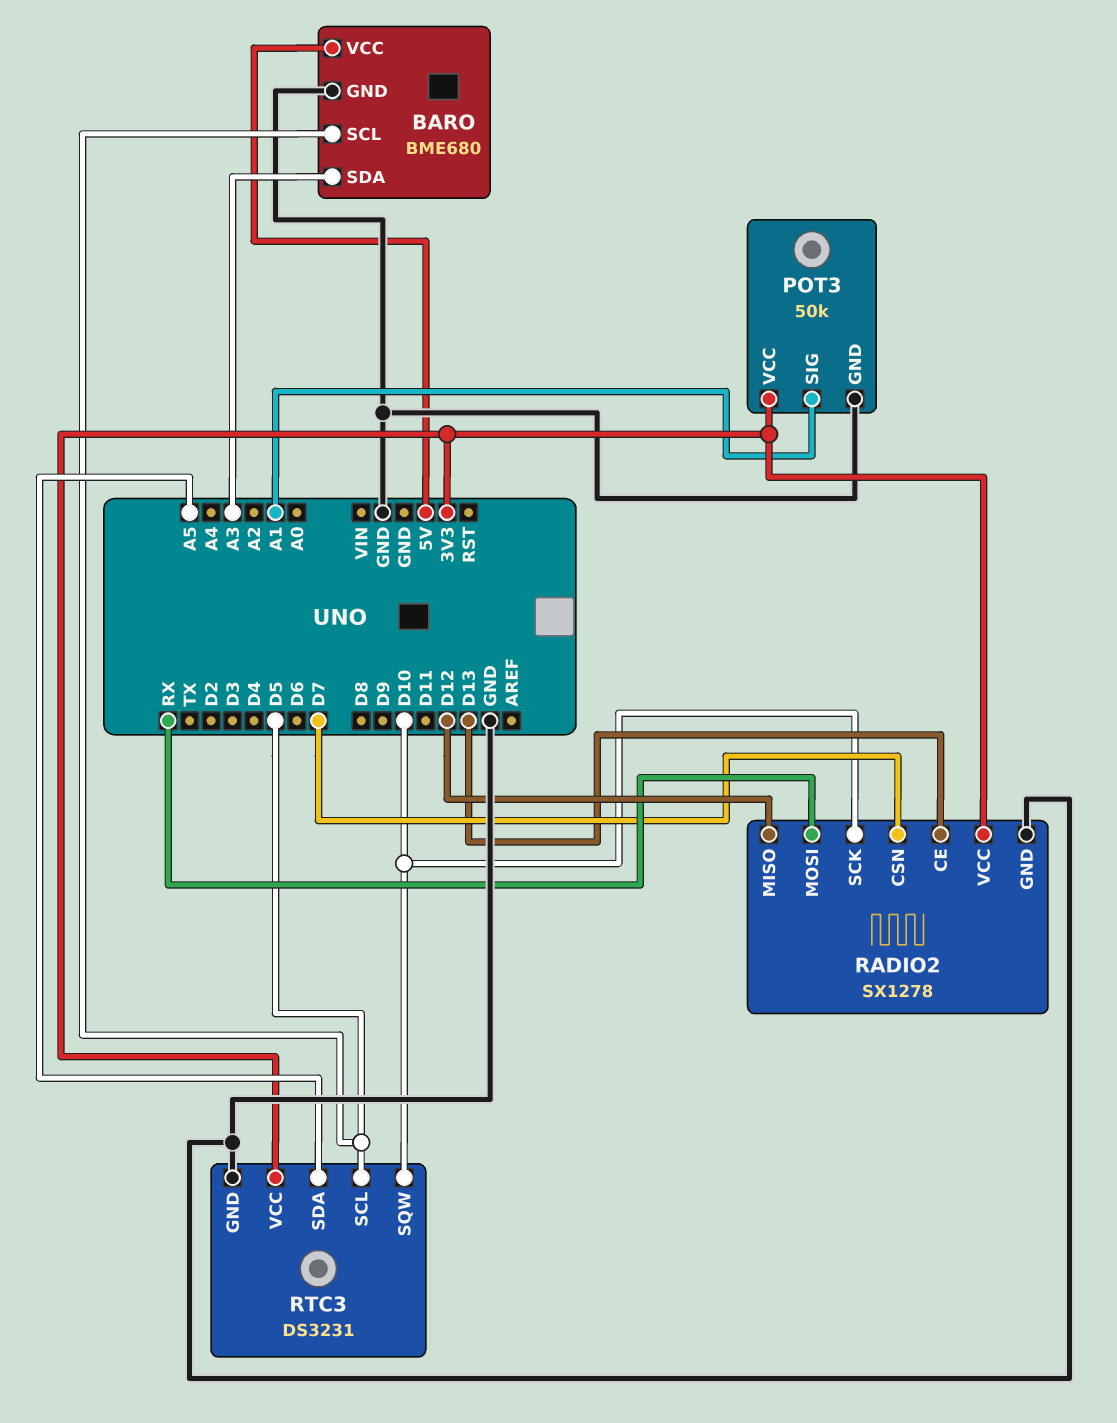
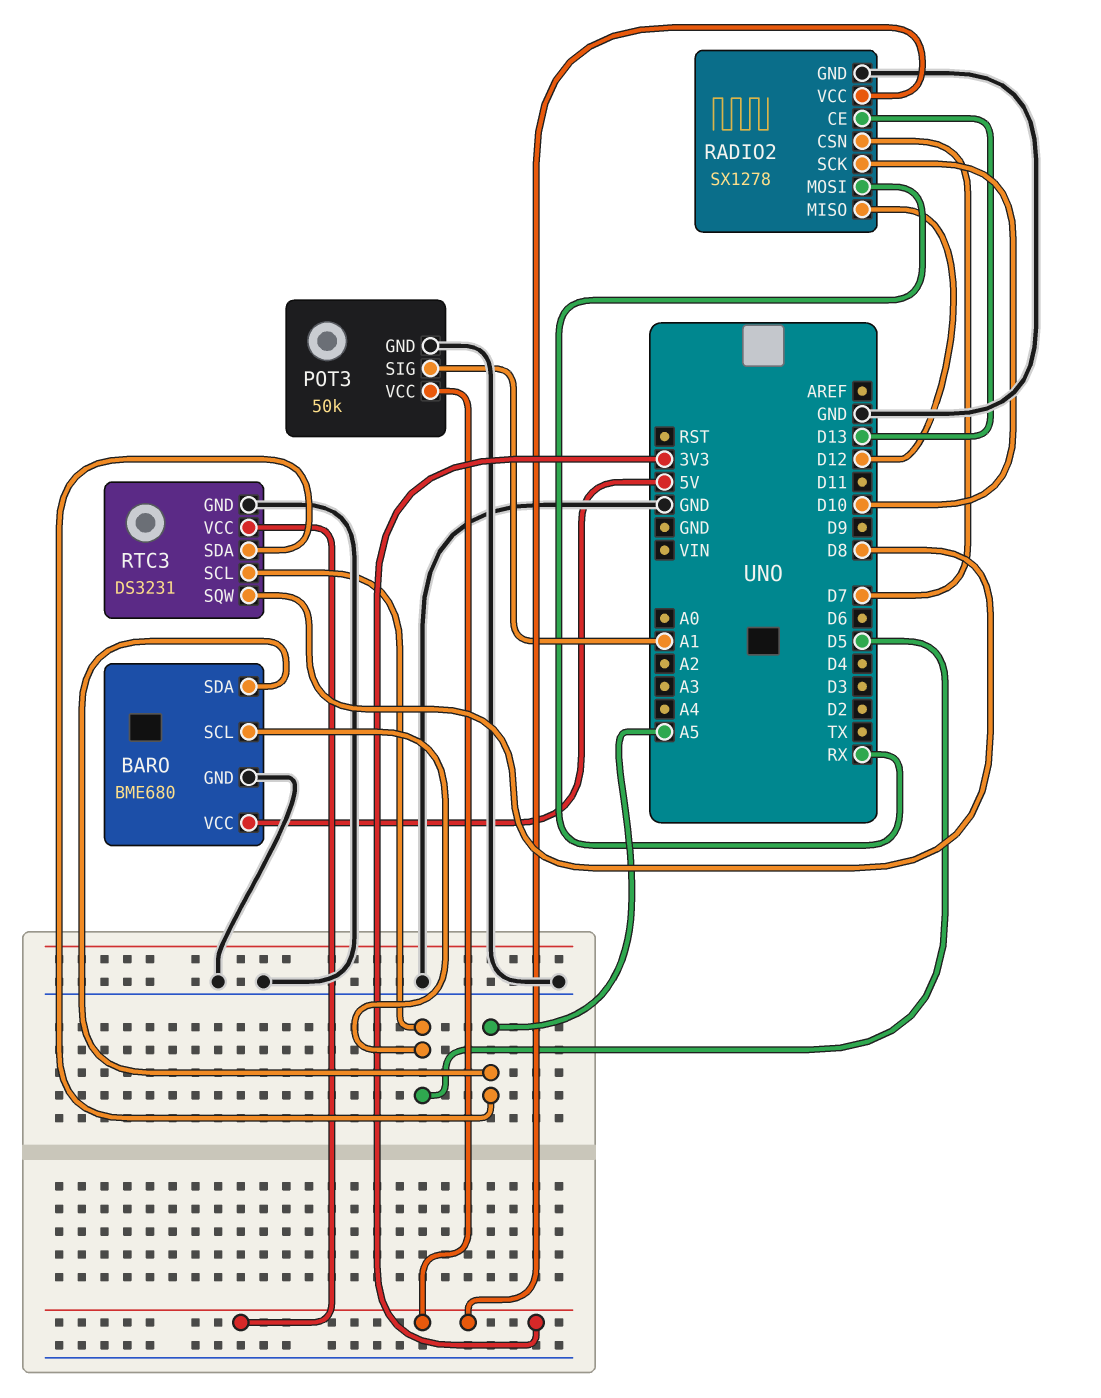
BARO pin SDA: A3 -> A5
RTC3 pin SQW: D10 -> D8

